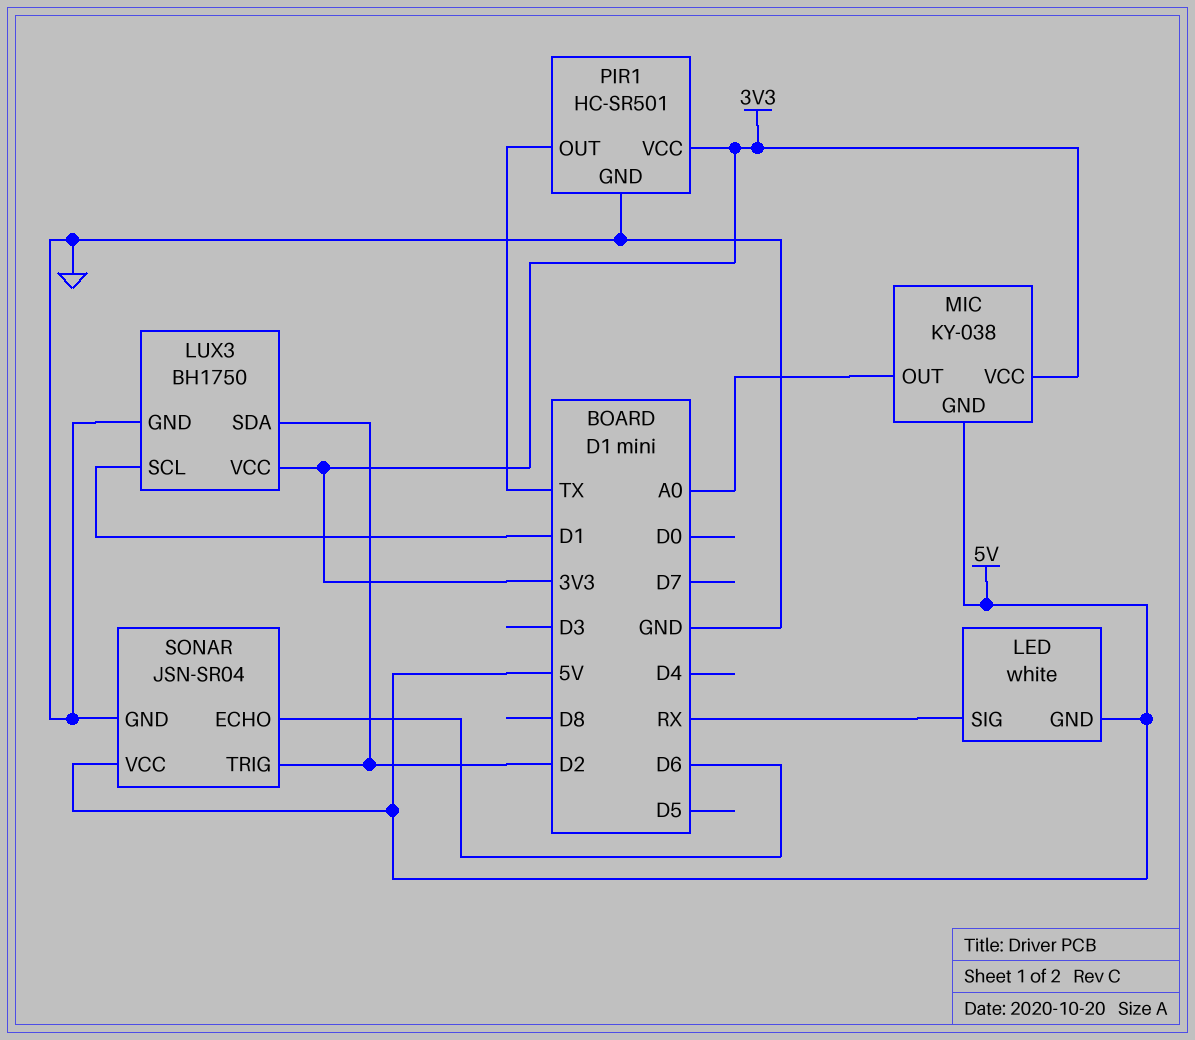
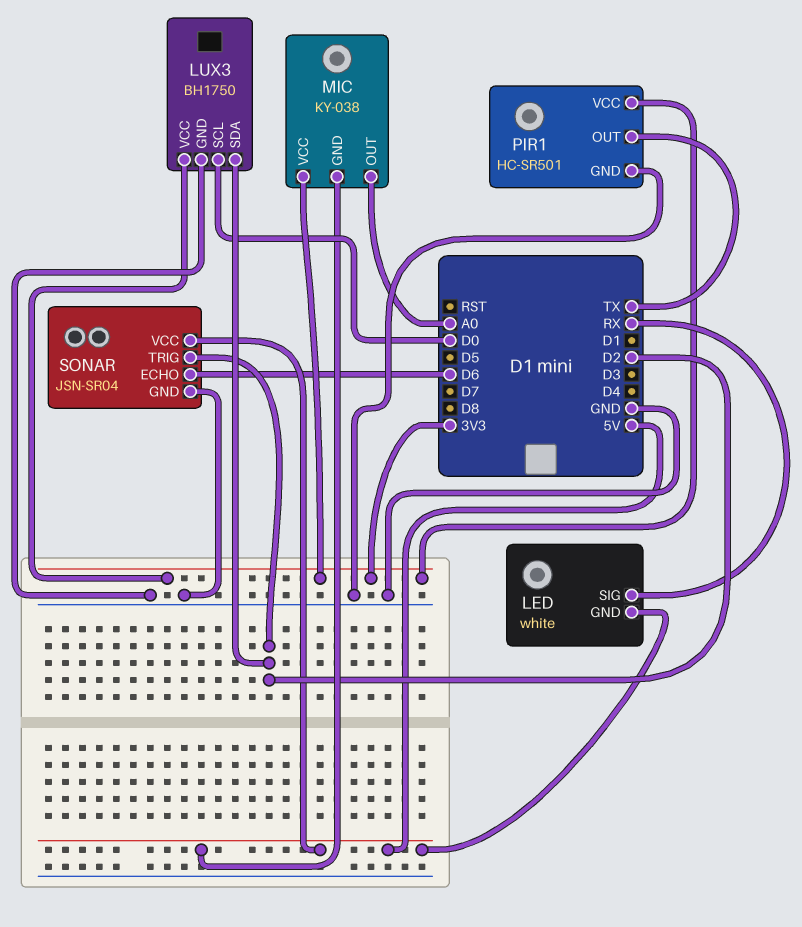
LUX3 pin SCL: D1 -> D0

